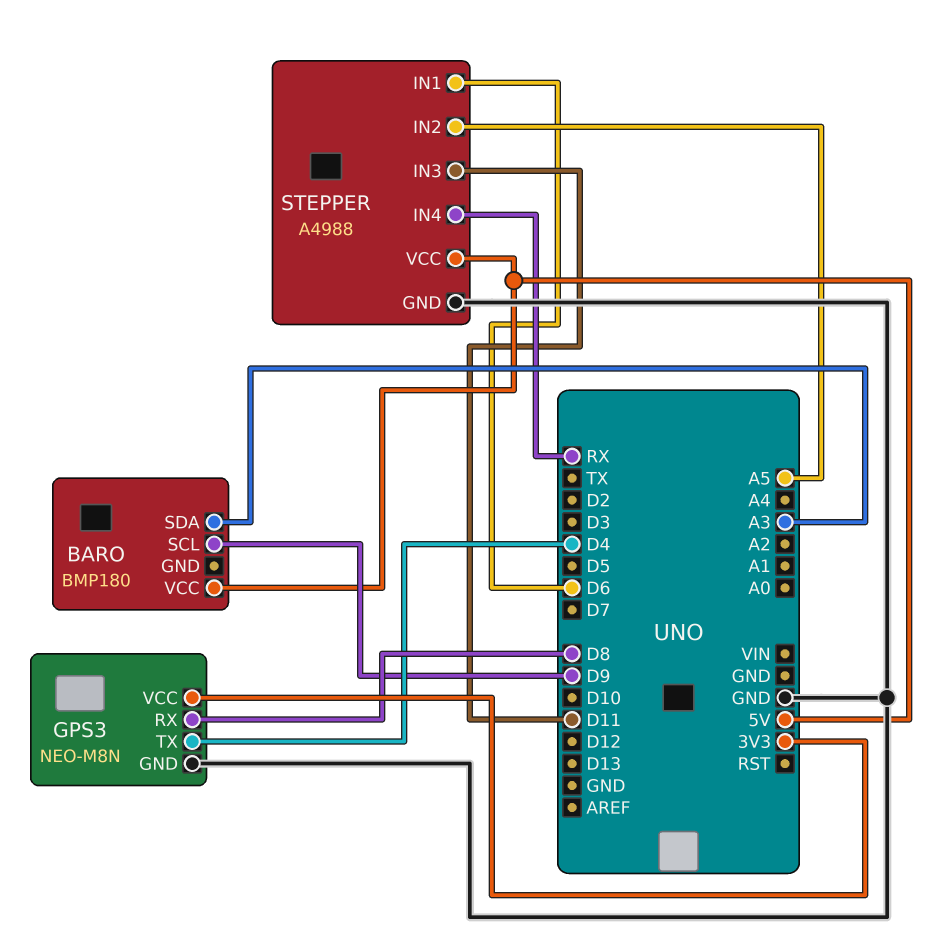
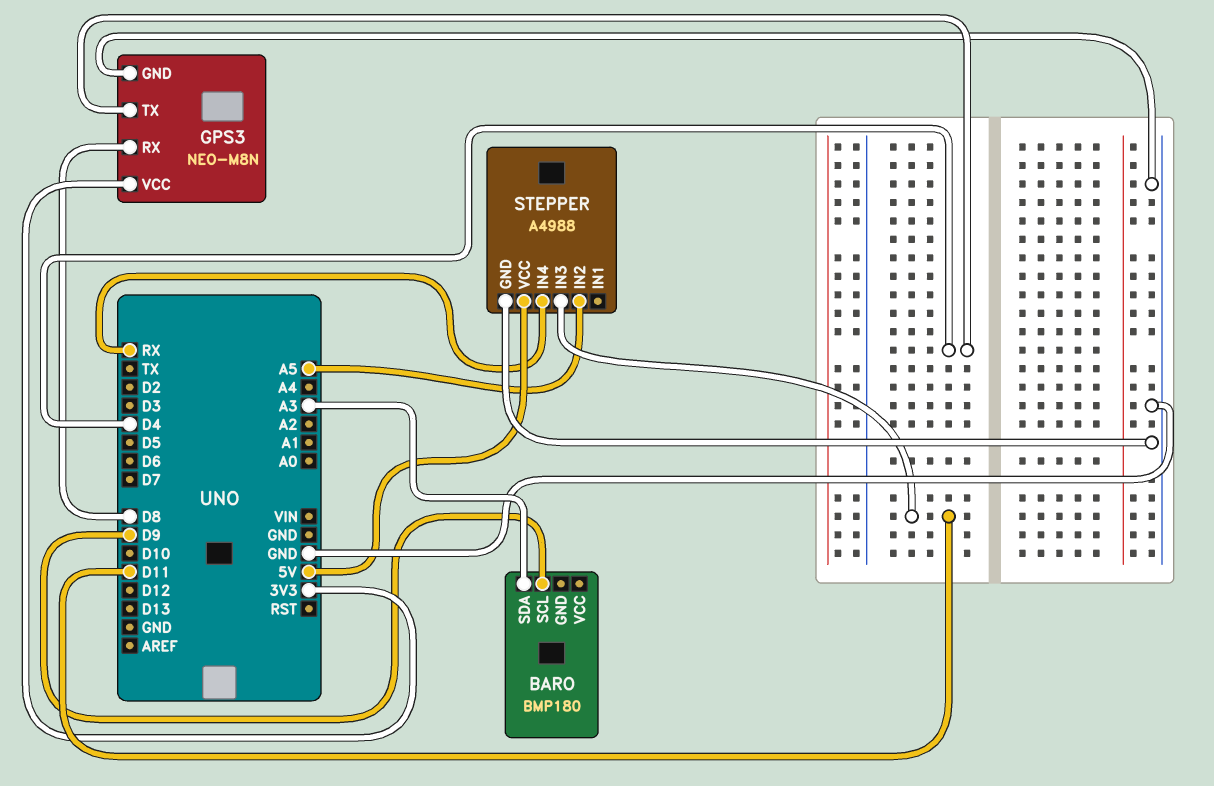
BARO pin VCC: 5V -> none
STEPPER pin IN1: D6 -> none

